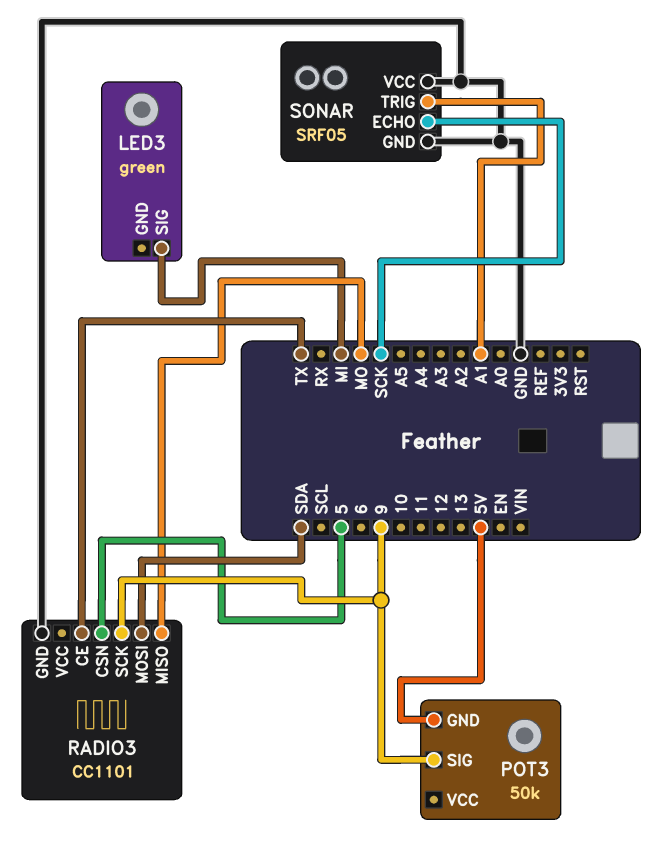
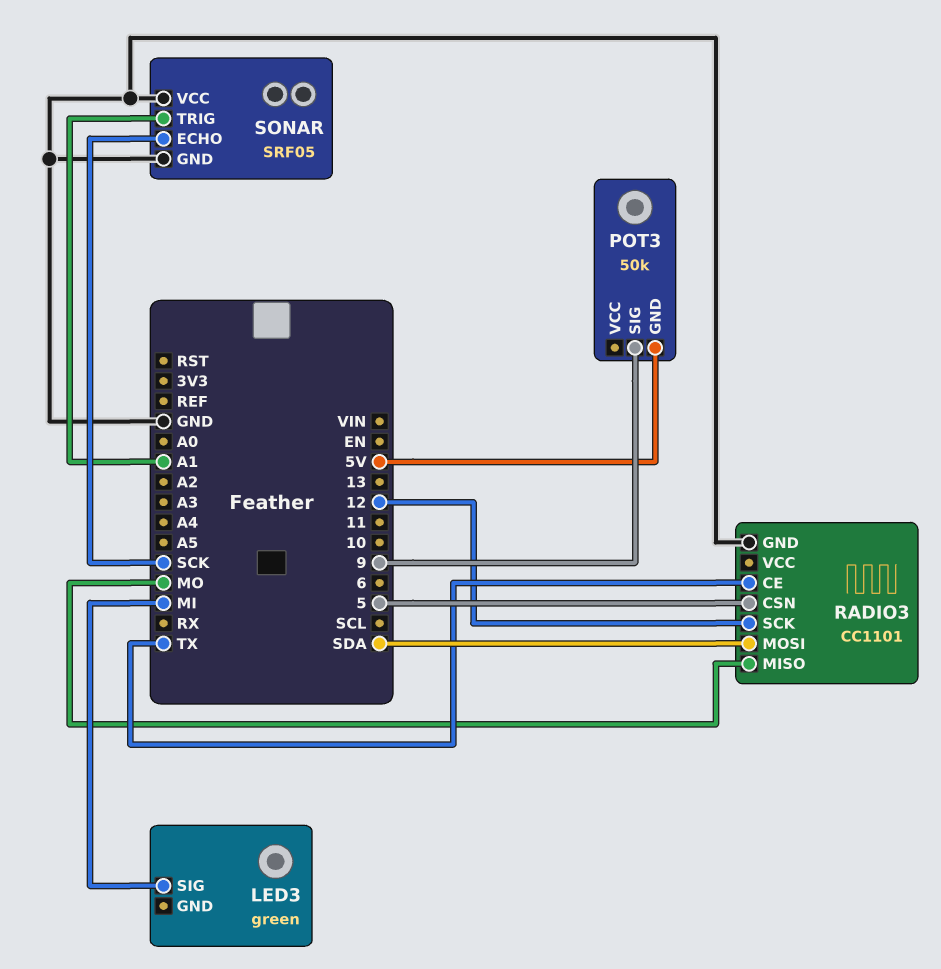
RADIO3 pin SCK: 9 -> 12

